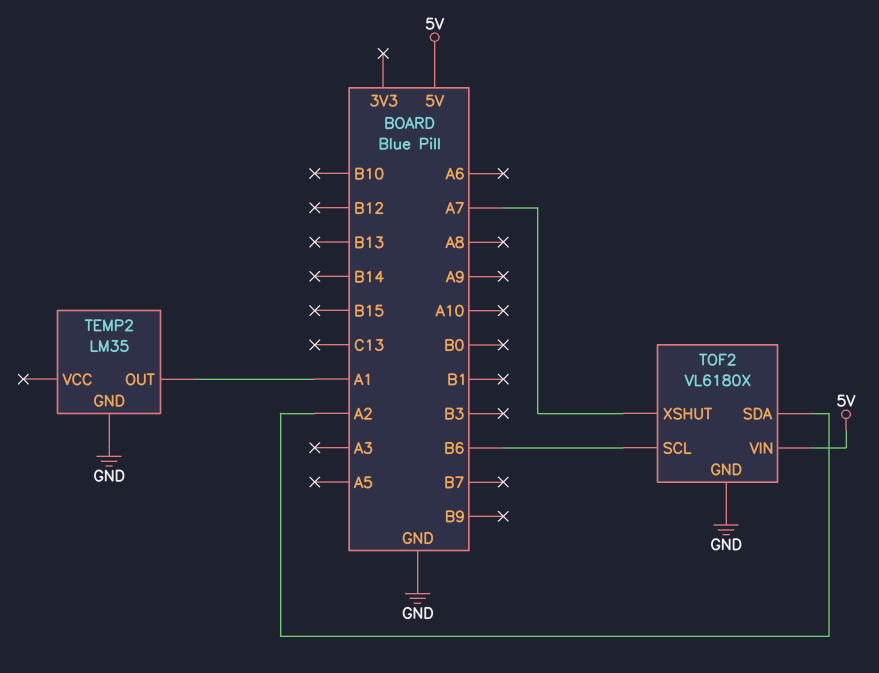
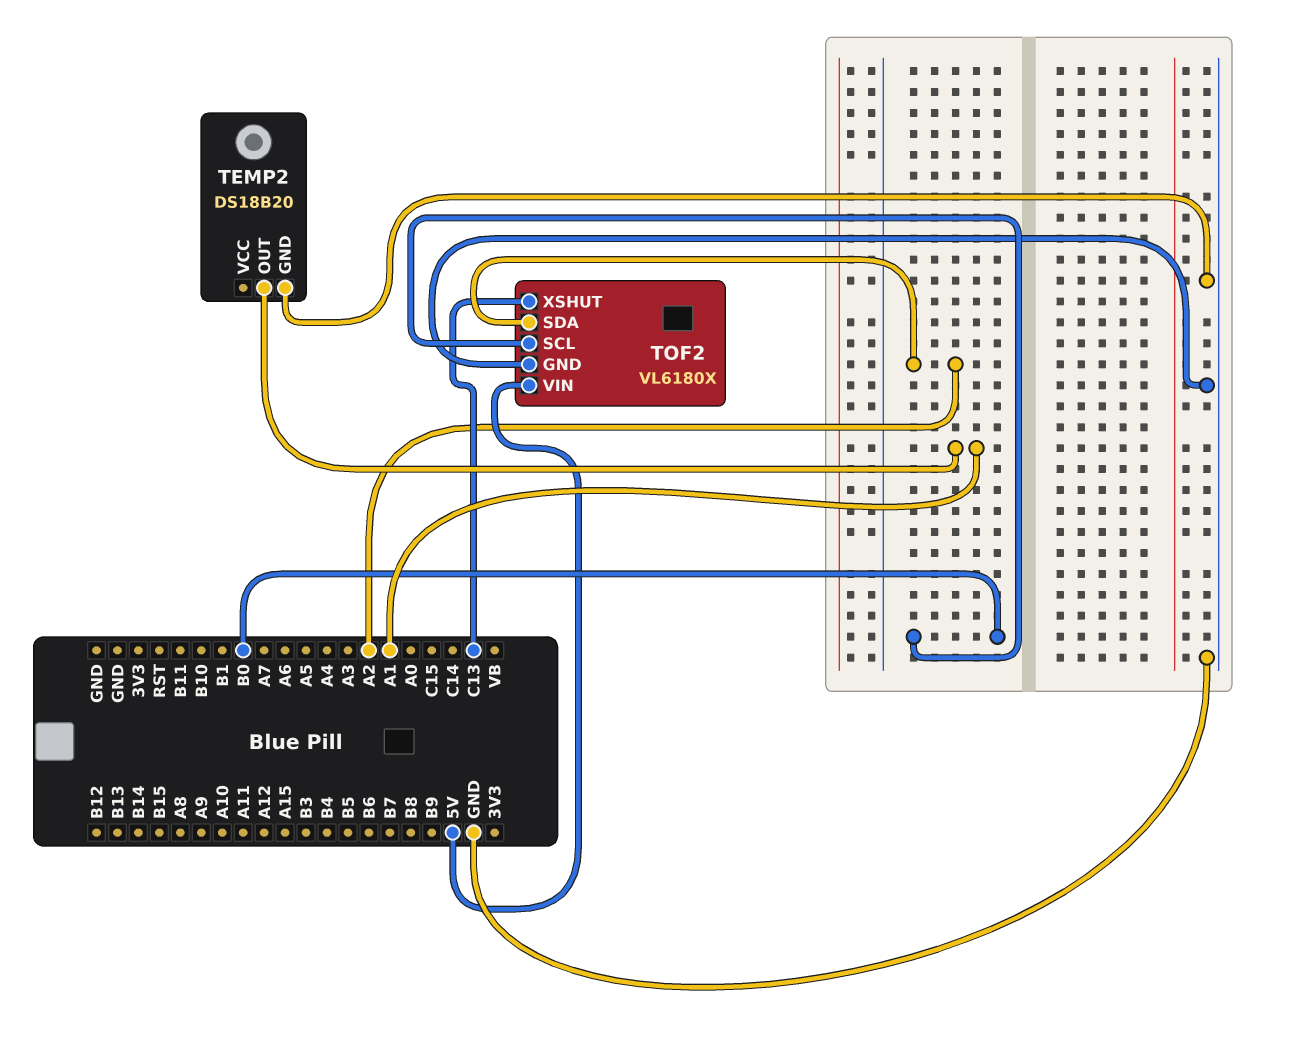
TEMP2: LM35 -> DS18B20
TOF2 pin SCL: B6 -> B0
TOF2 pin XSHUT: A7 -> C13

